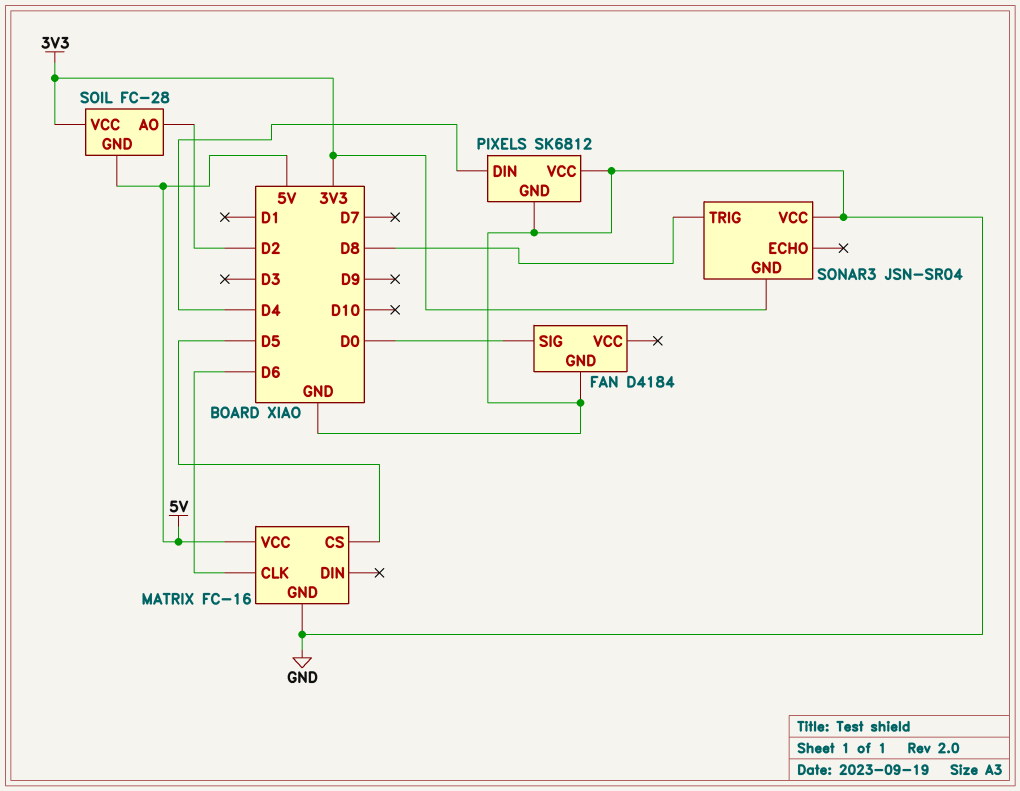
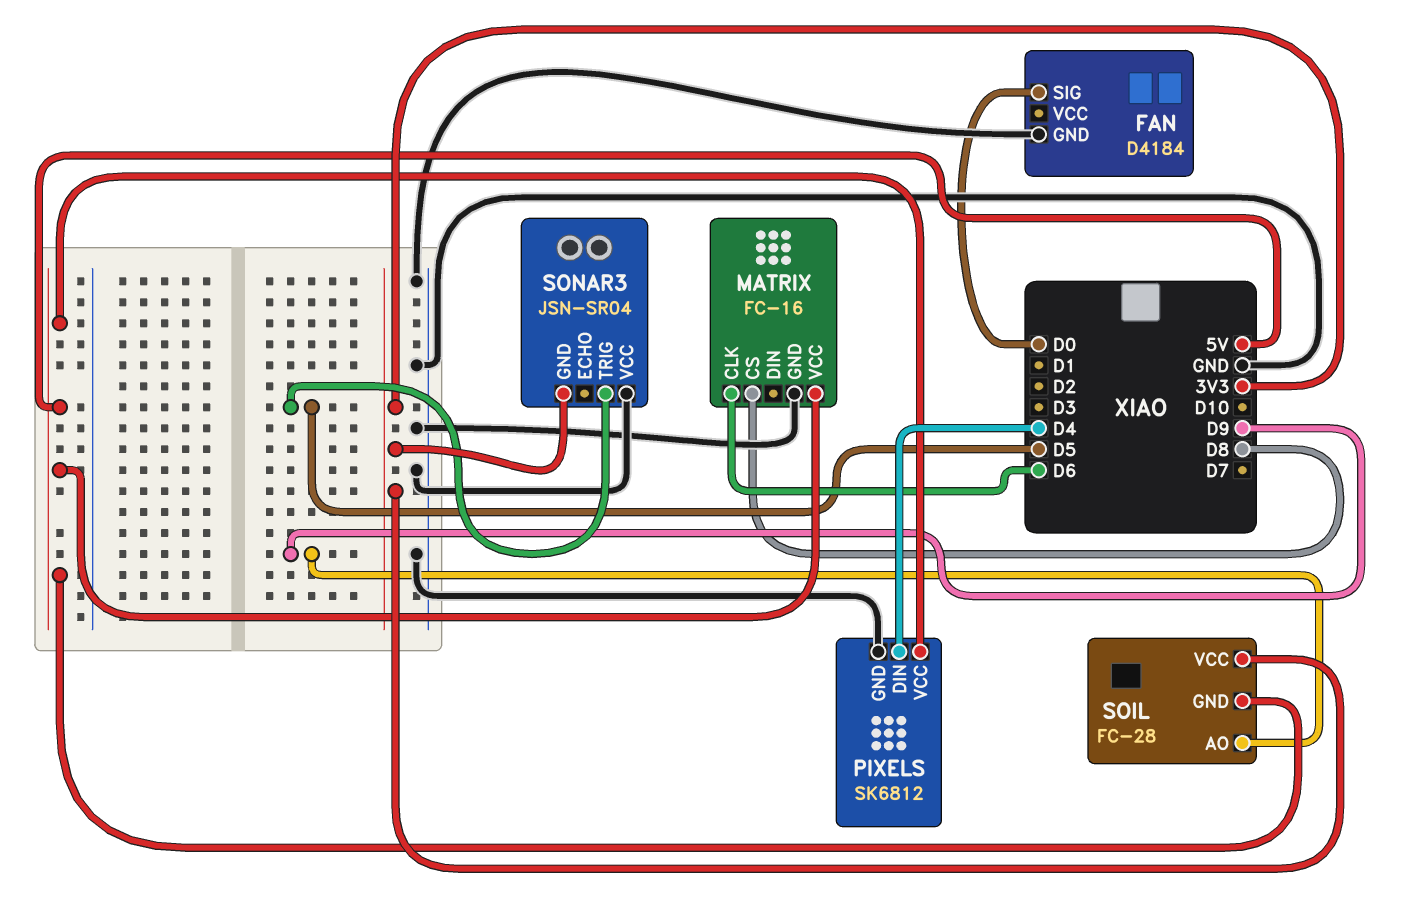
MATRIX pin CS: D5 -> D8
PIXELS pin VCC: GND -> 5V
SOIL pin AO: D2 -> D9
SONAR3 pin TRIG: D8 -> D5

